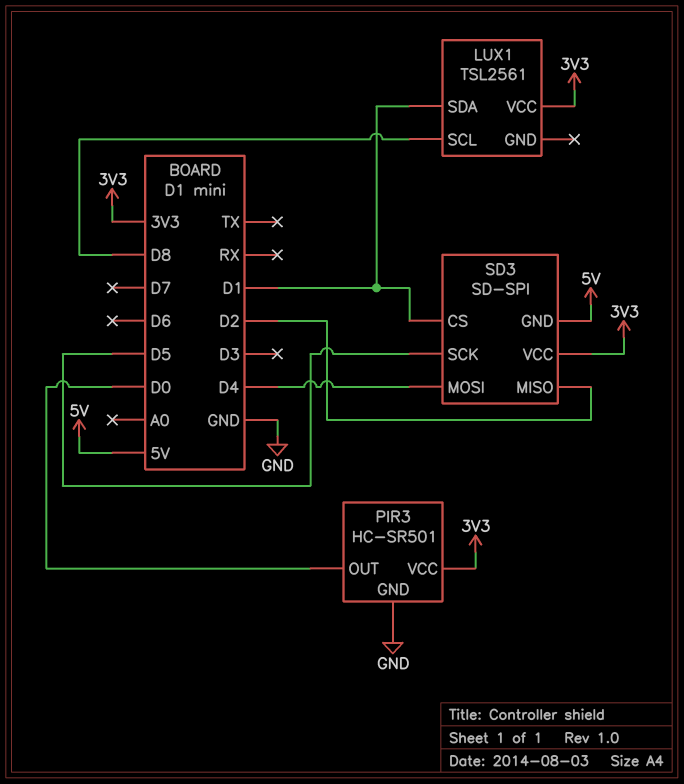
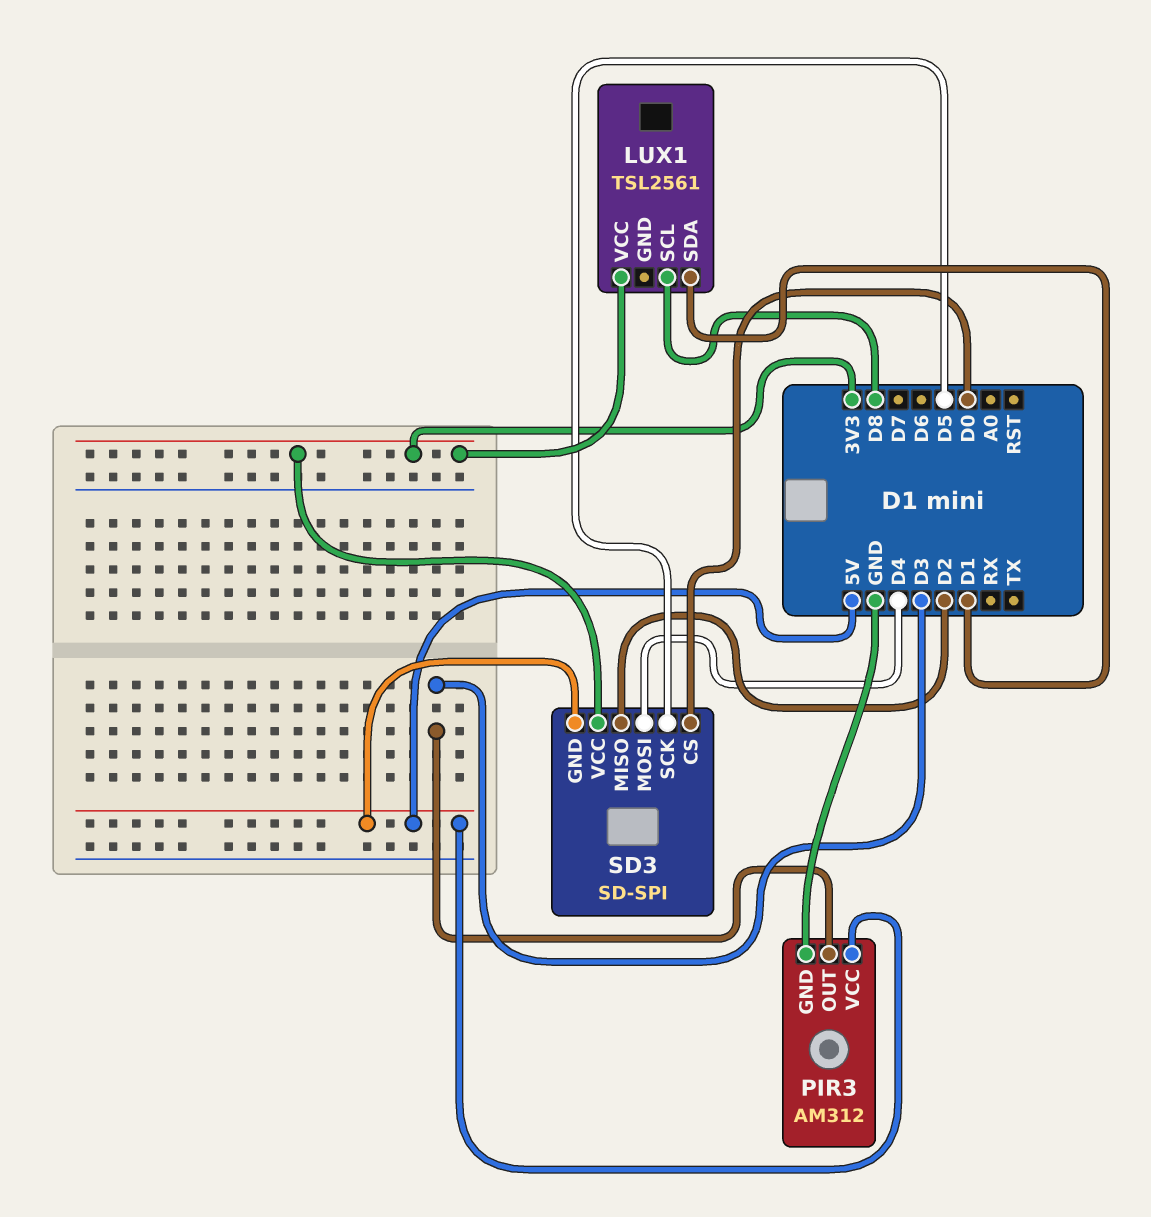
PIR3: HC-SR501 -> AM312
PIR3 pin OUT: D0 -> D3
PIR3 pin VCC: 3V3 -> 5V
SD3 pin CS: D1 -> D0

